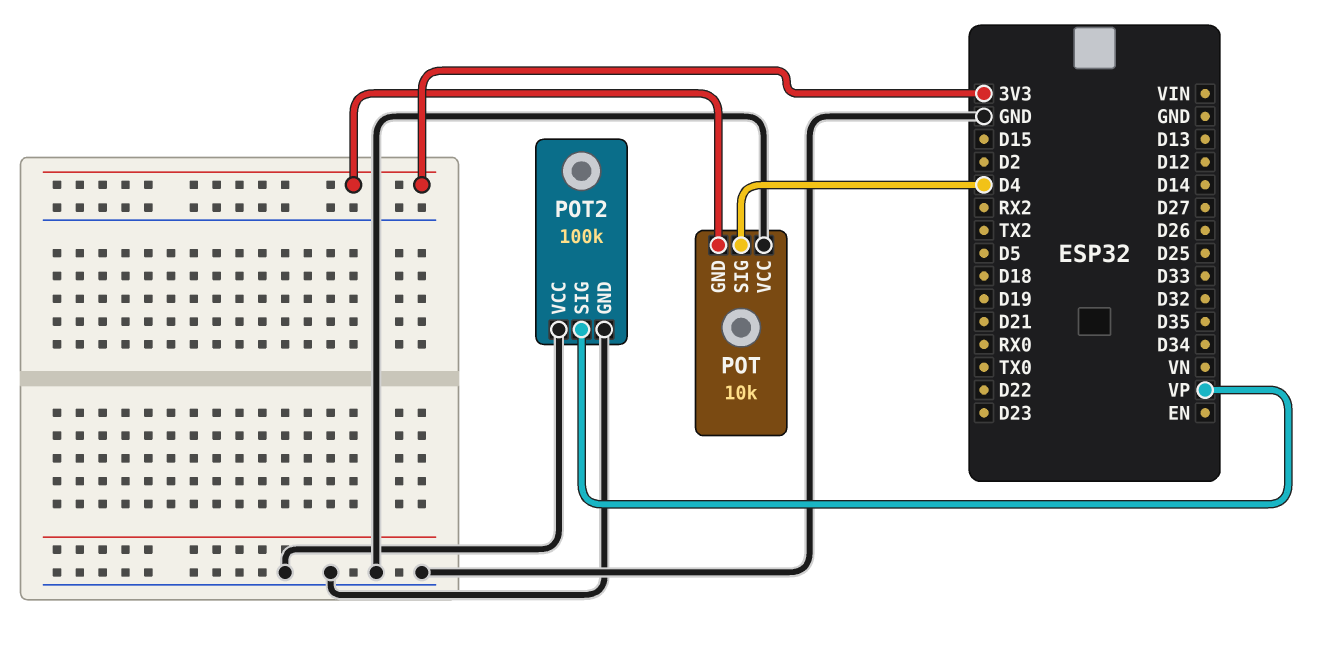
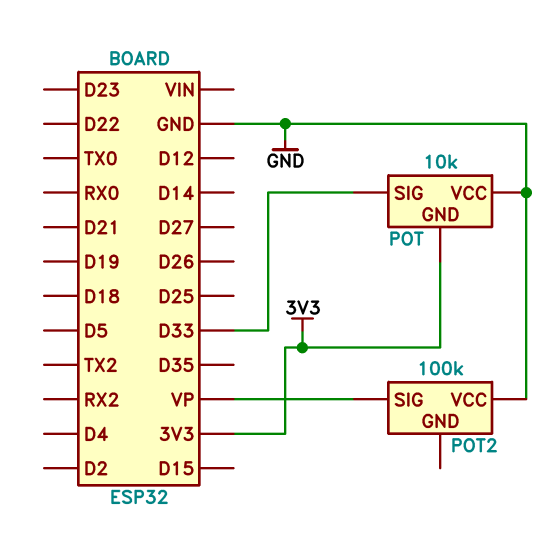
POT pin SIG: D4 -> D33
POT2 pin GND: GND -> none

